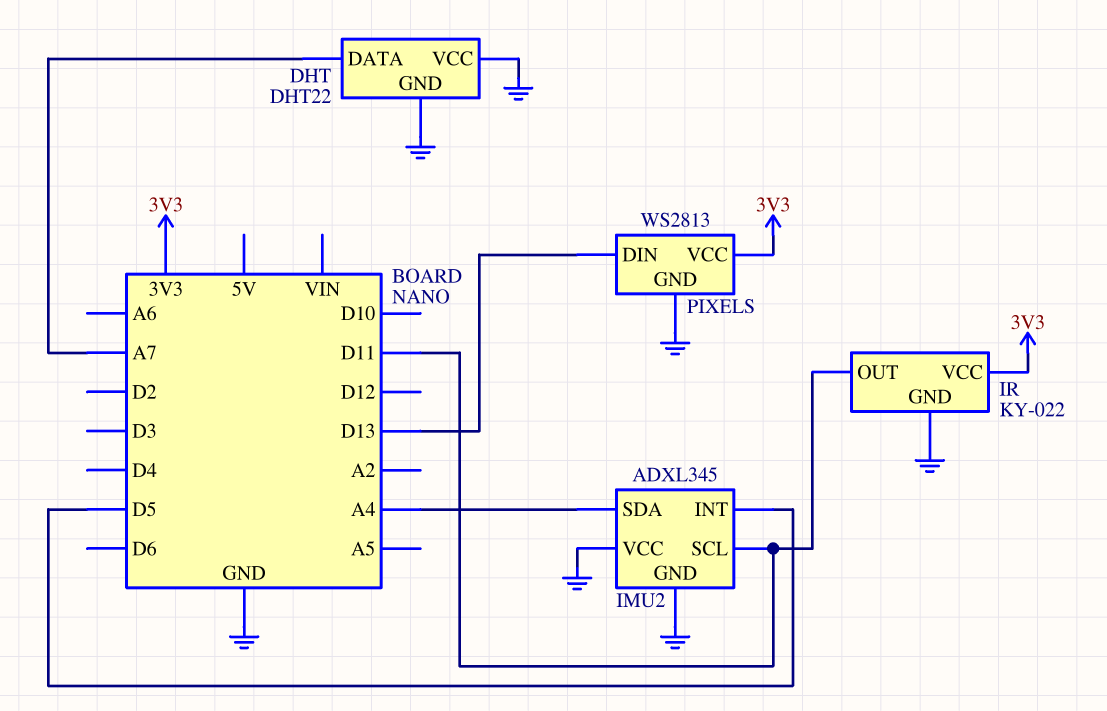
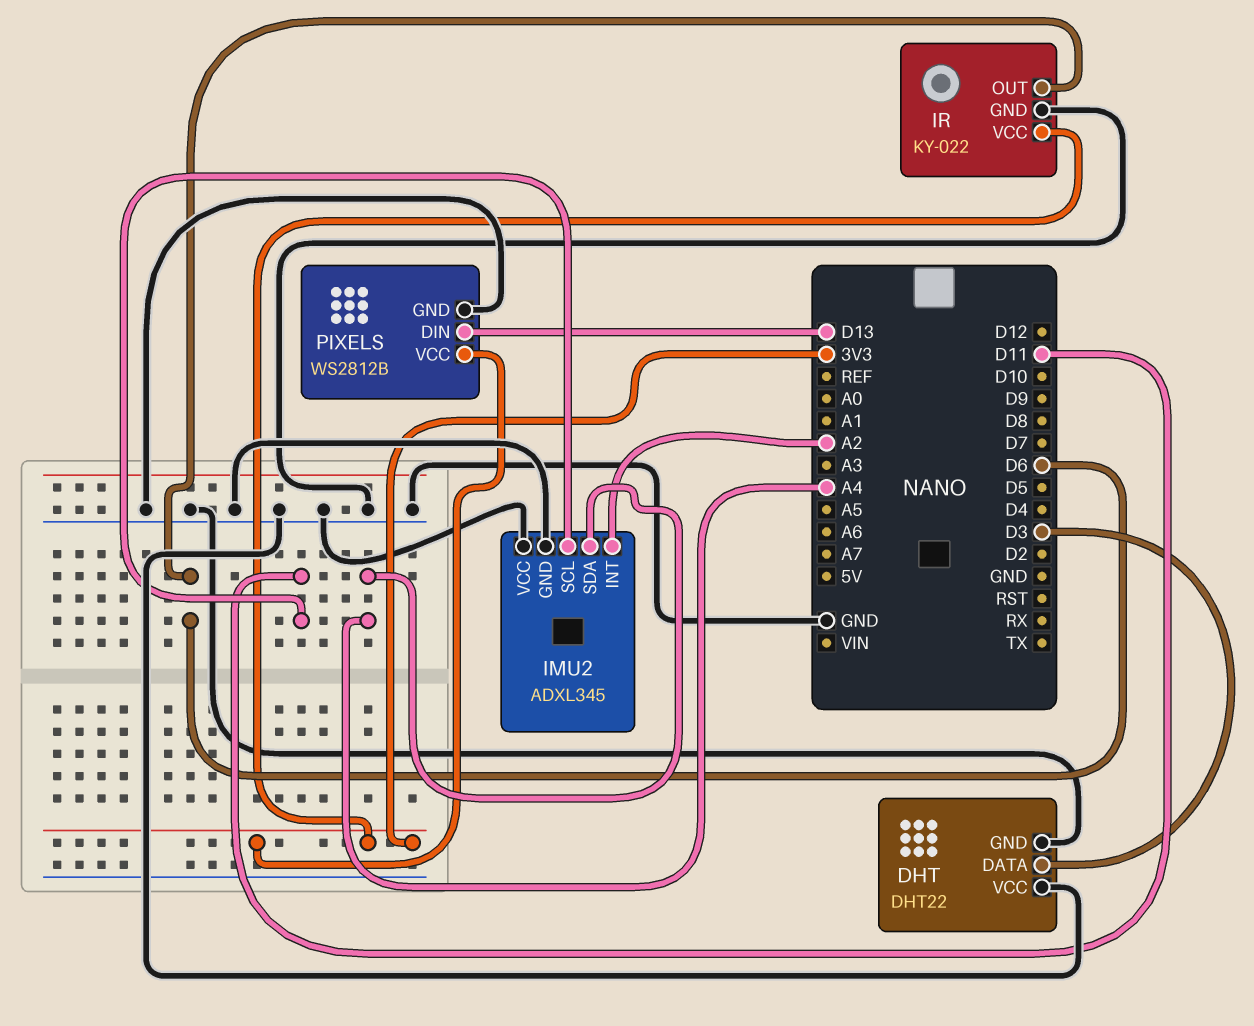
DHT pin DATA: A7 -> D3
IMU2 pin INT: D5 -> A2
IR pin OUT: D11 -> D6
PIXELS: WS2813 -> WS2812B

